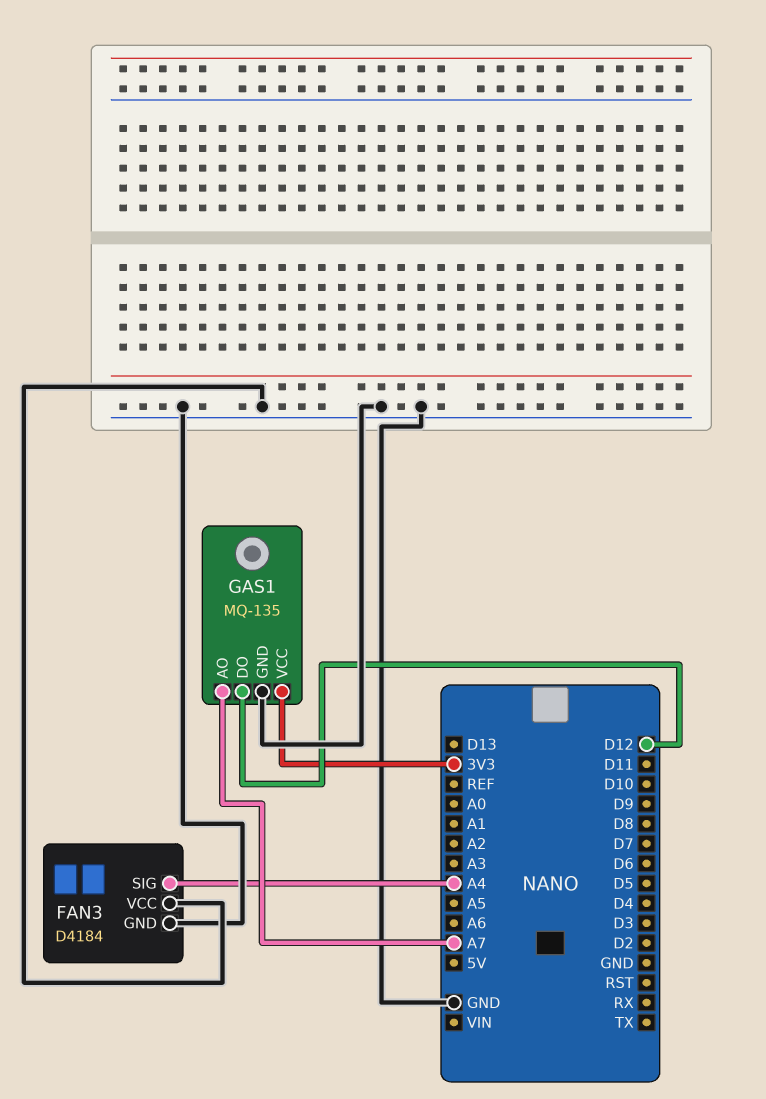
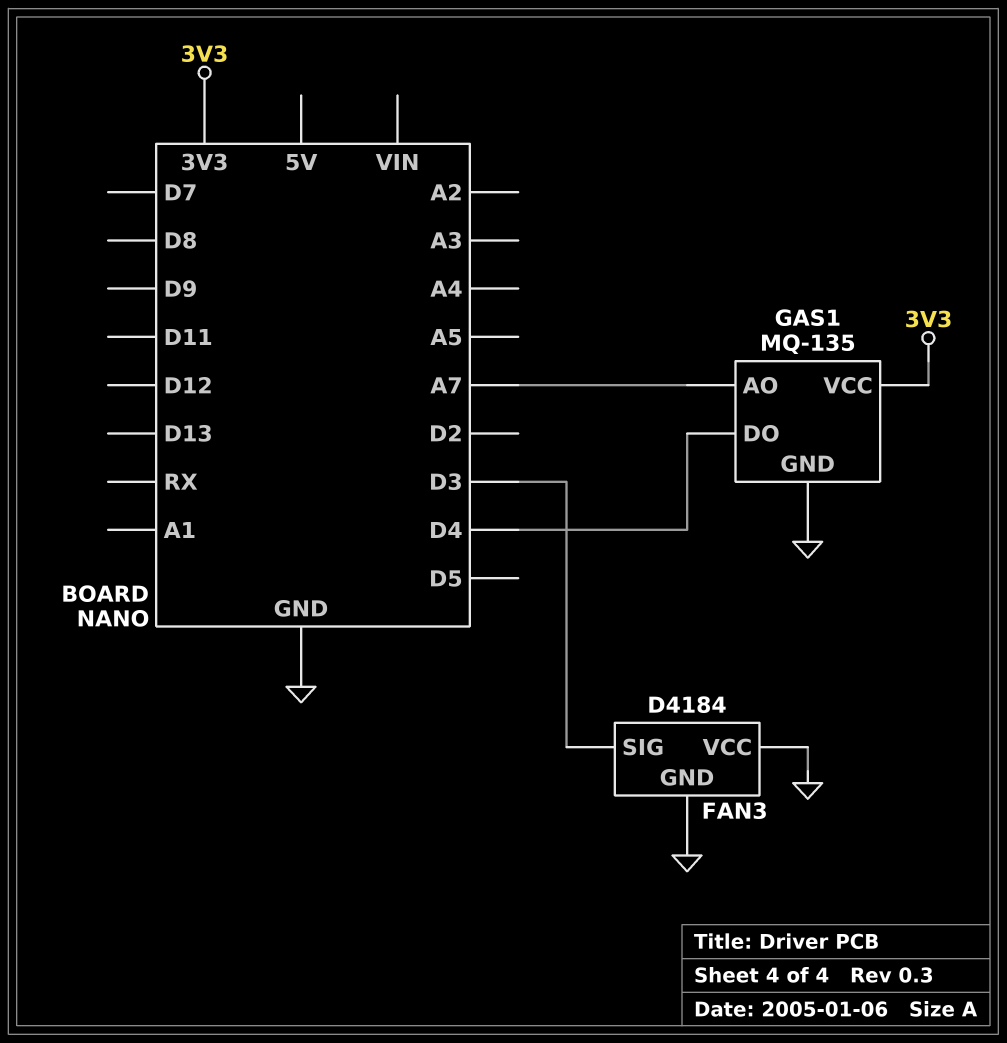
FAN3 pin SIG: A4 -> D3
GAS1 pin DO: D12 -> D4

